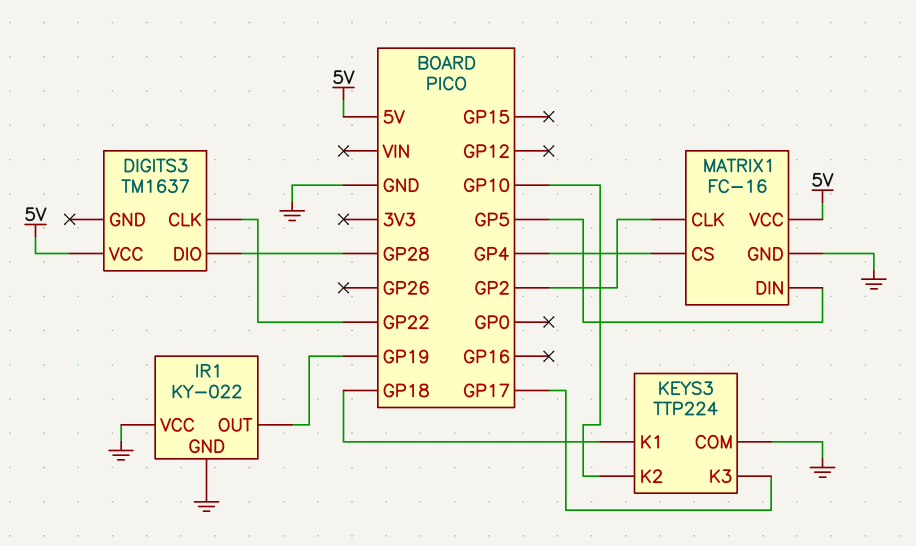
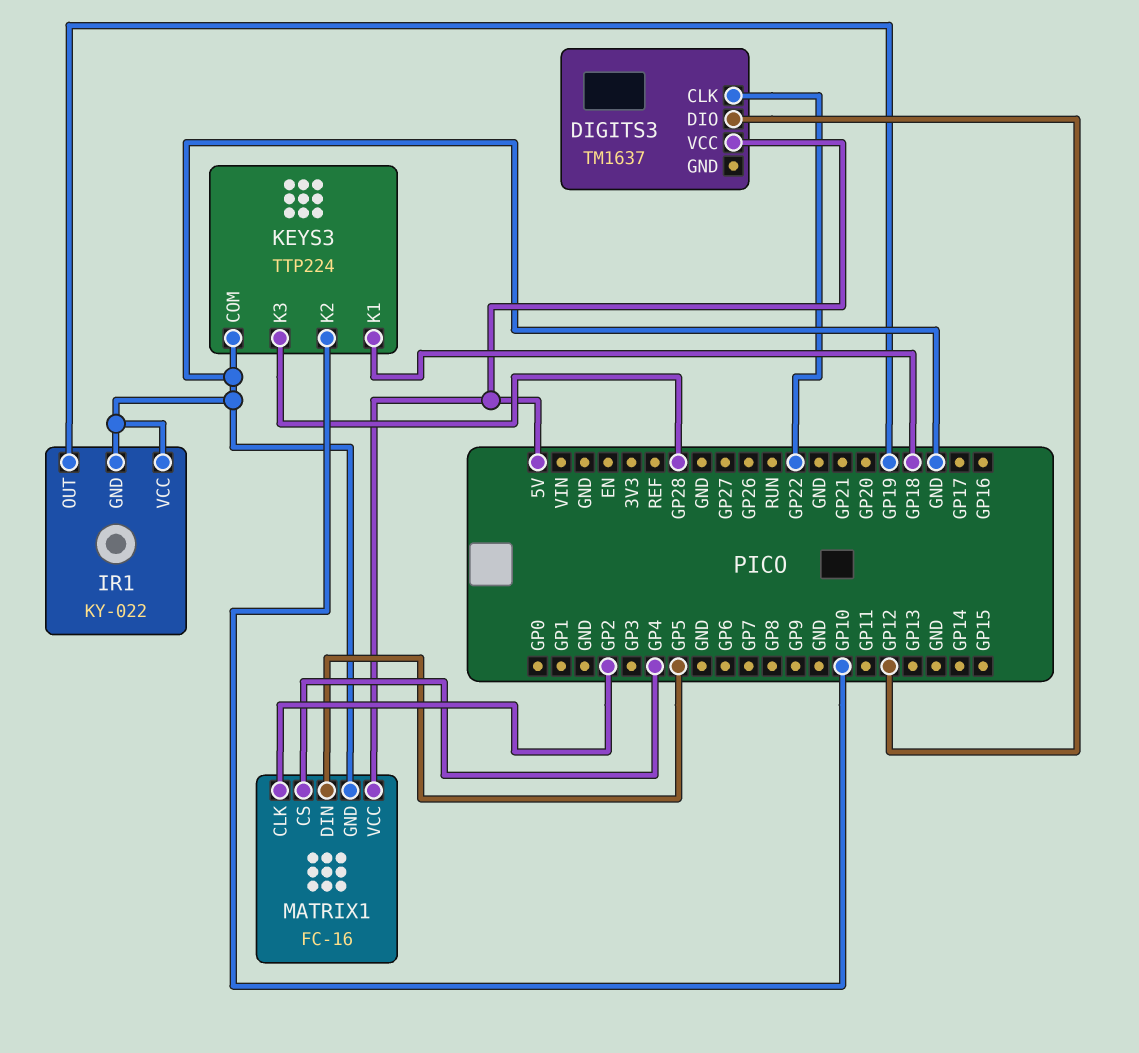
DIGITS3 pin DIO: GP28 -> GP12
KEYS3 pin K3: GP17 -> GP28

